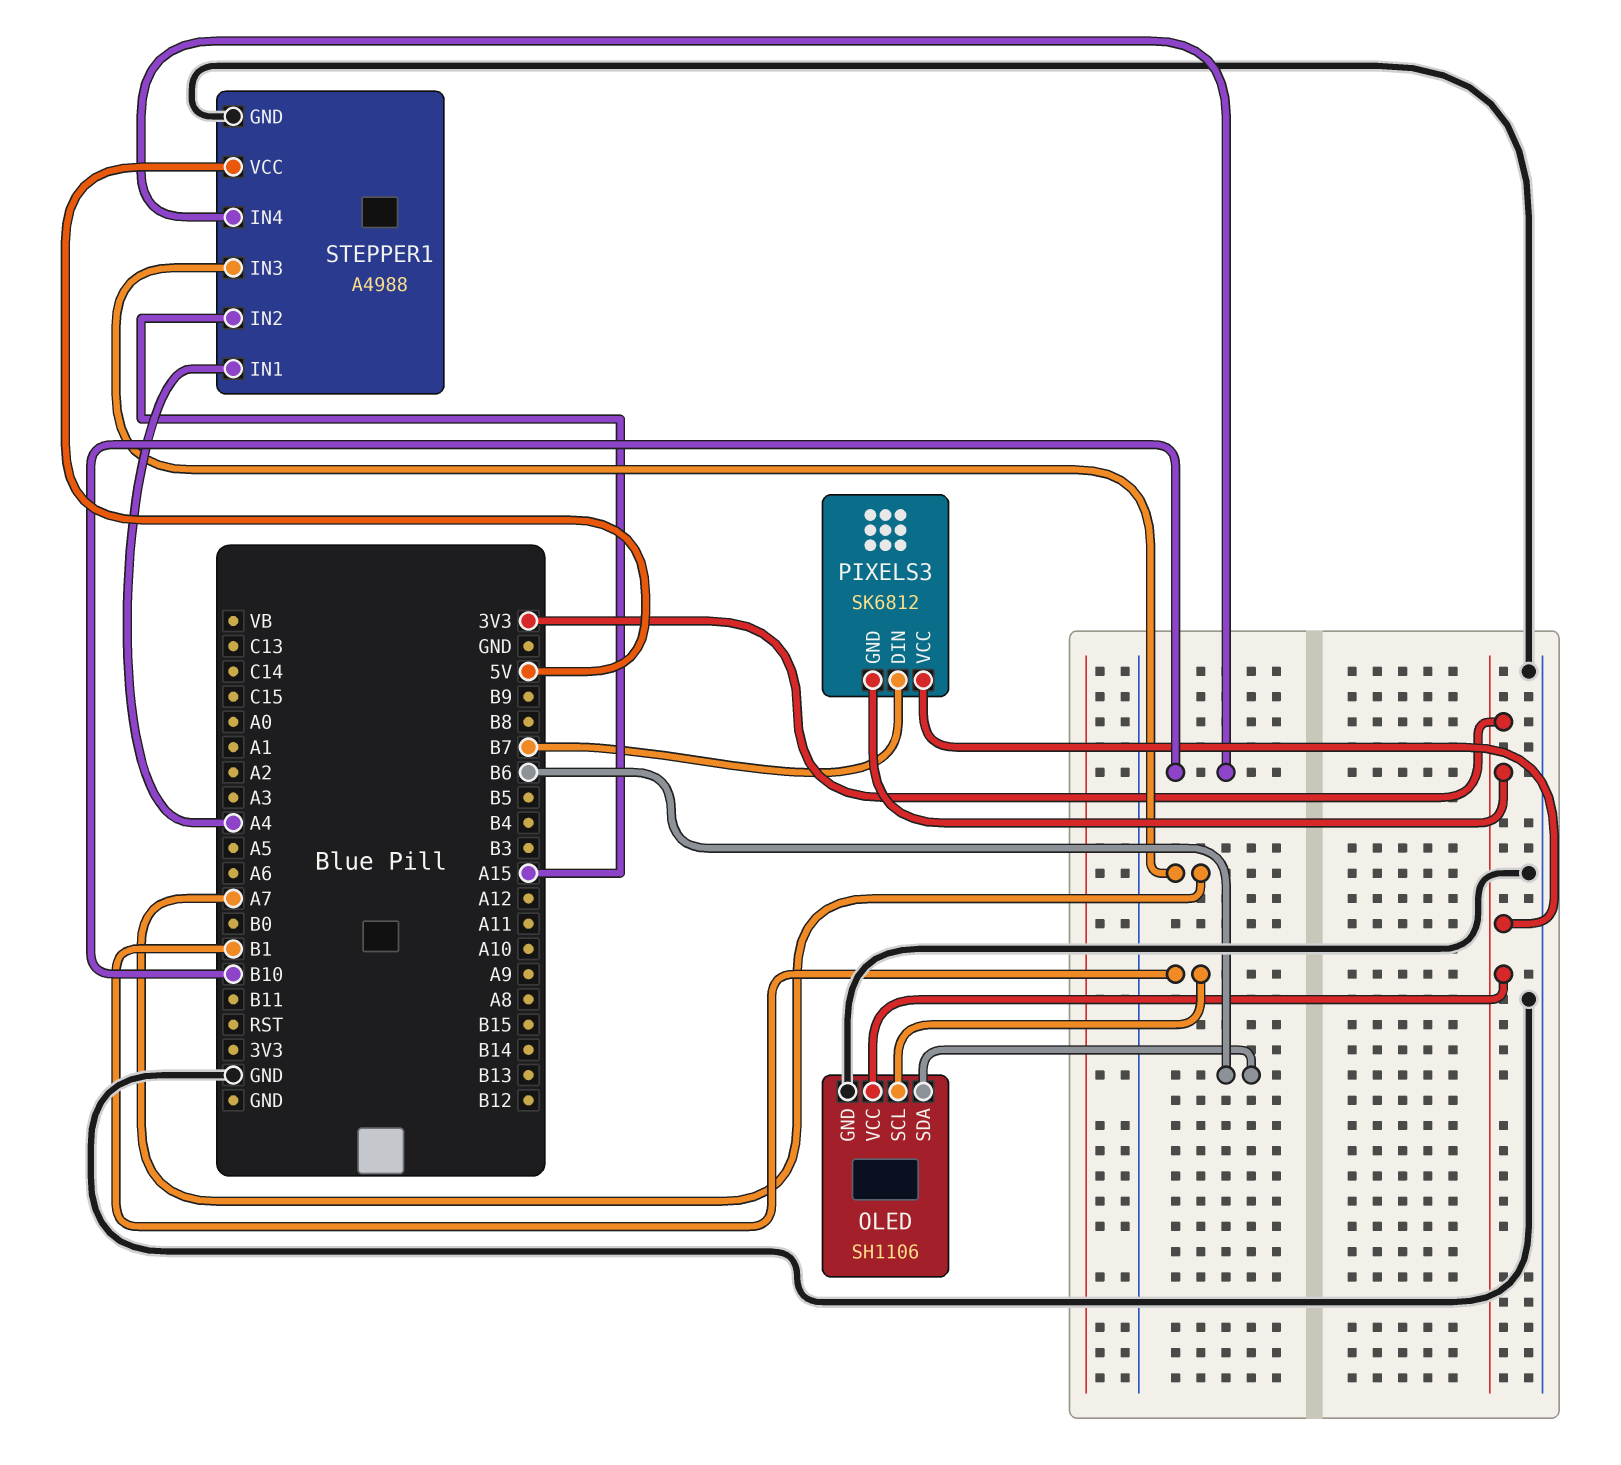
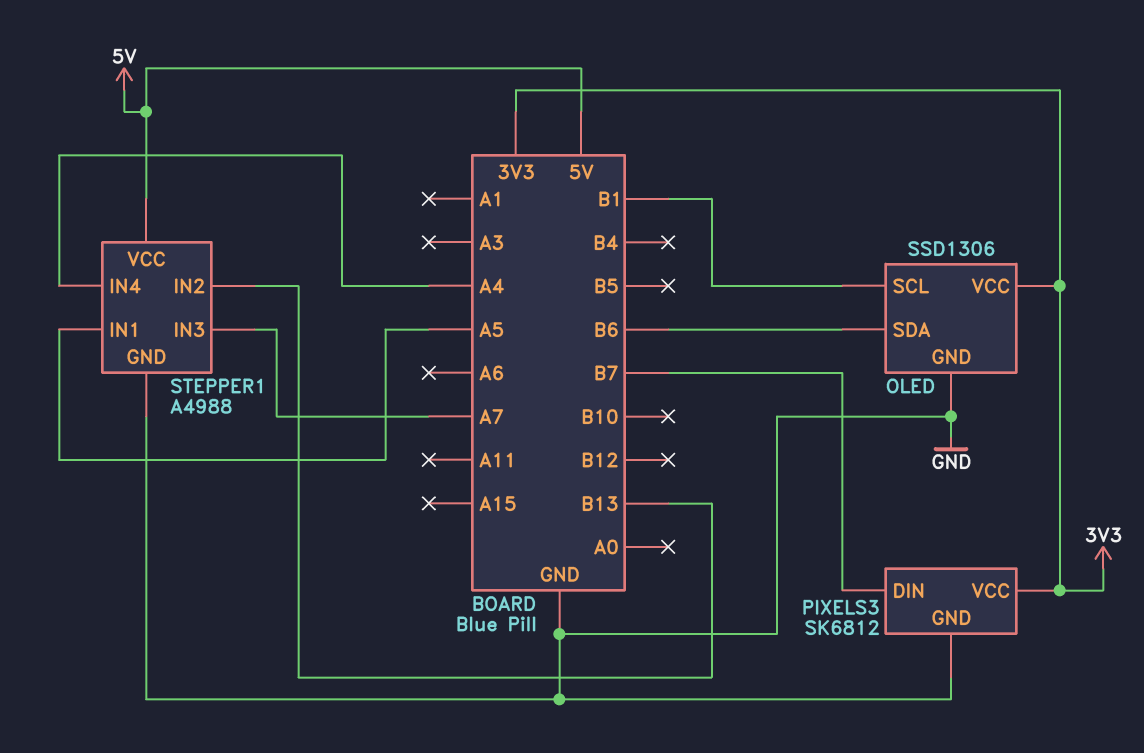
OLED: SH1106 -> SSD1306
PIXELS3 pin GND: 3V3 -> GND
STEPPER1 pin IN1: A4 -> A5
STEPPER1 pin IN2: A15 -> B13
STEPPER1 pin IN4: B10 -> A4

